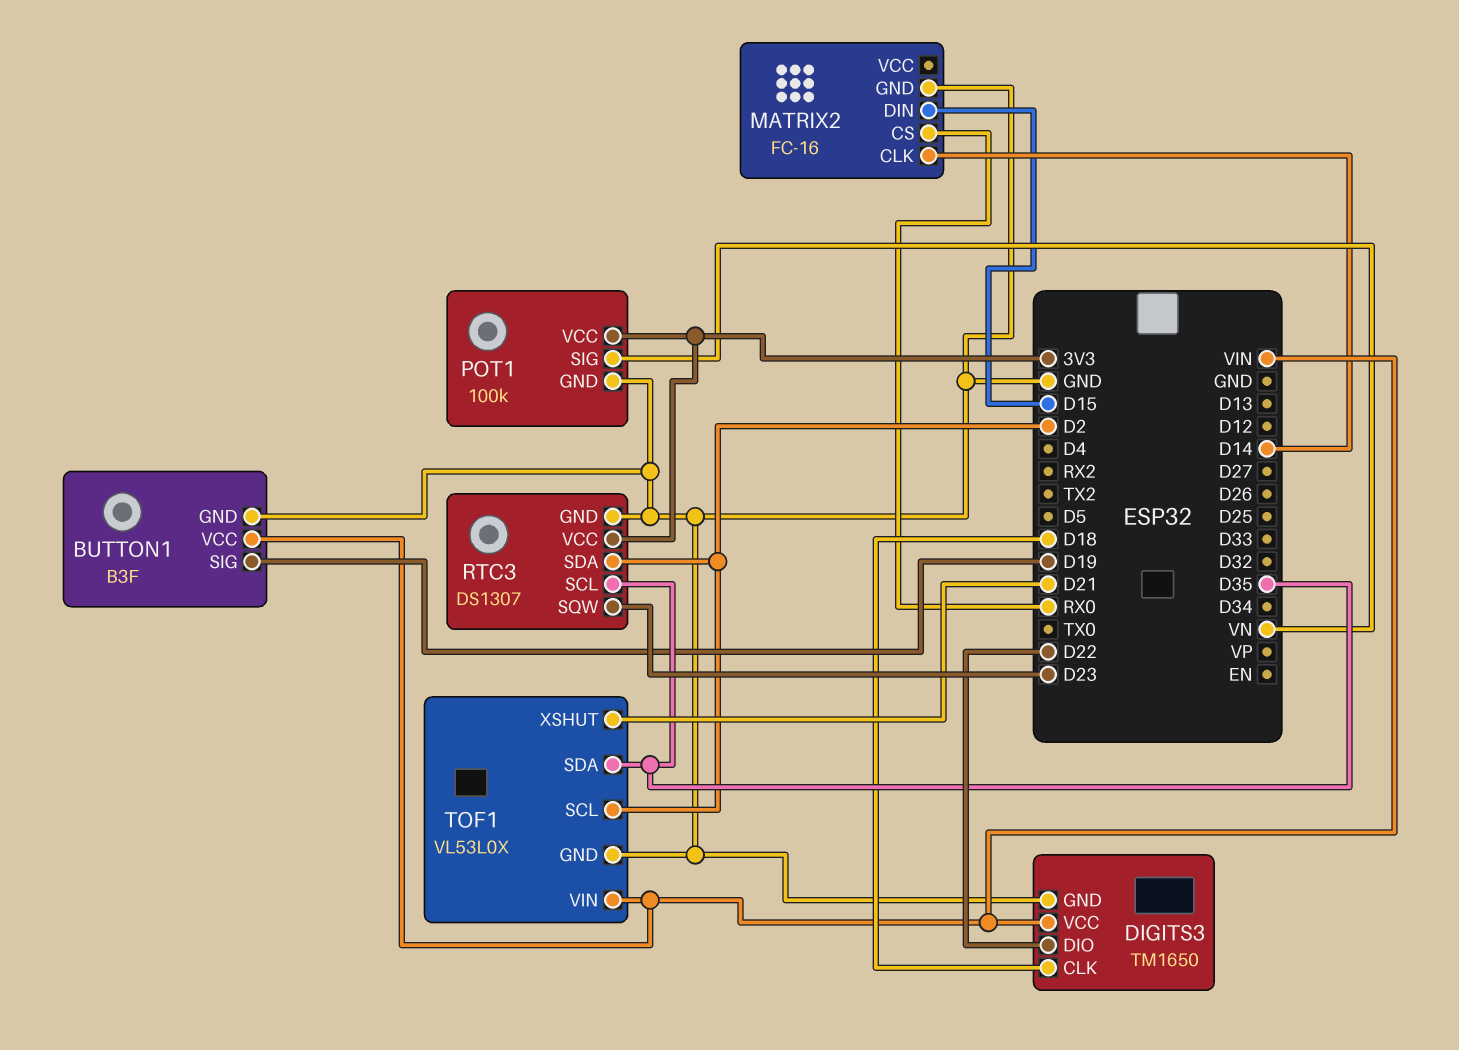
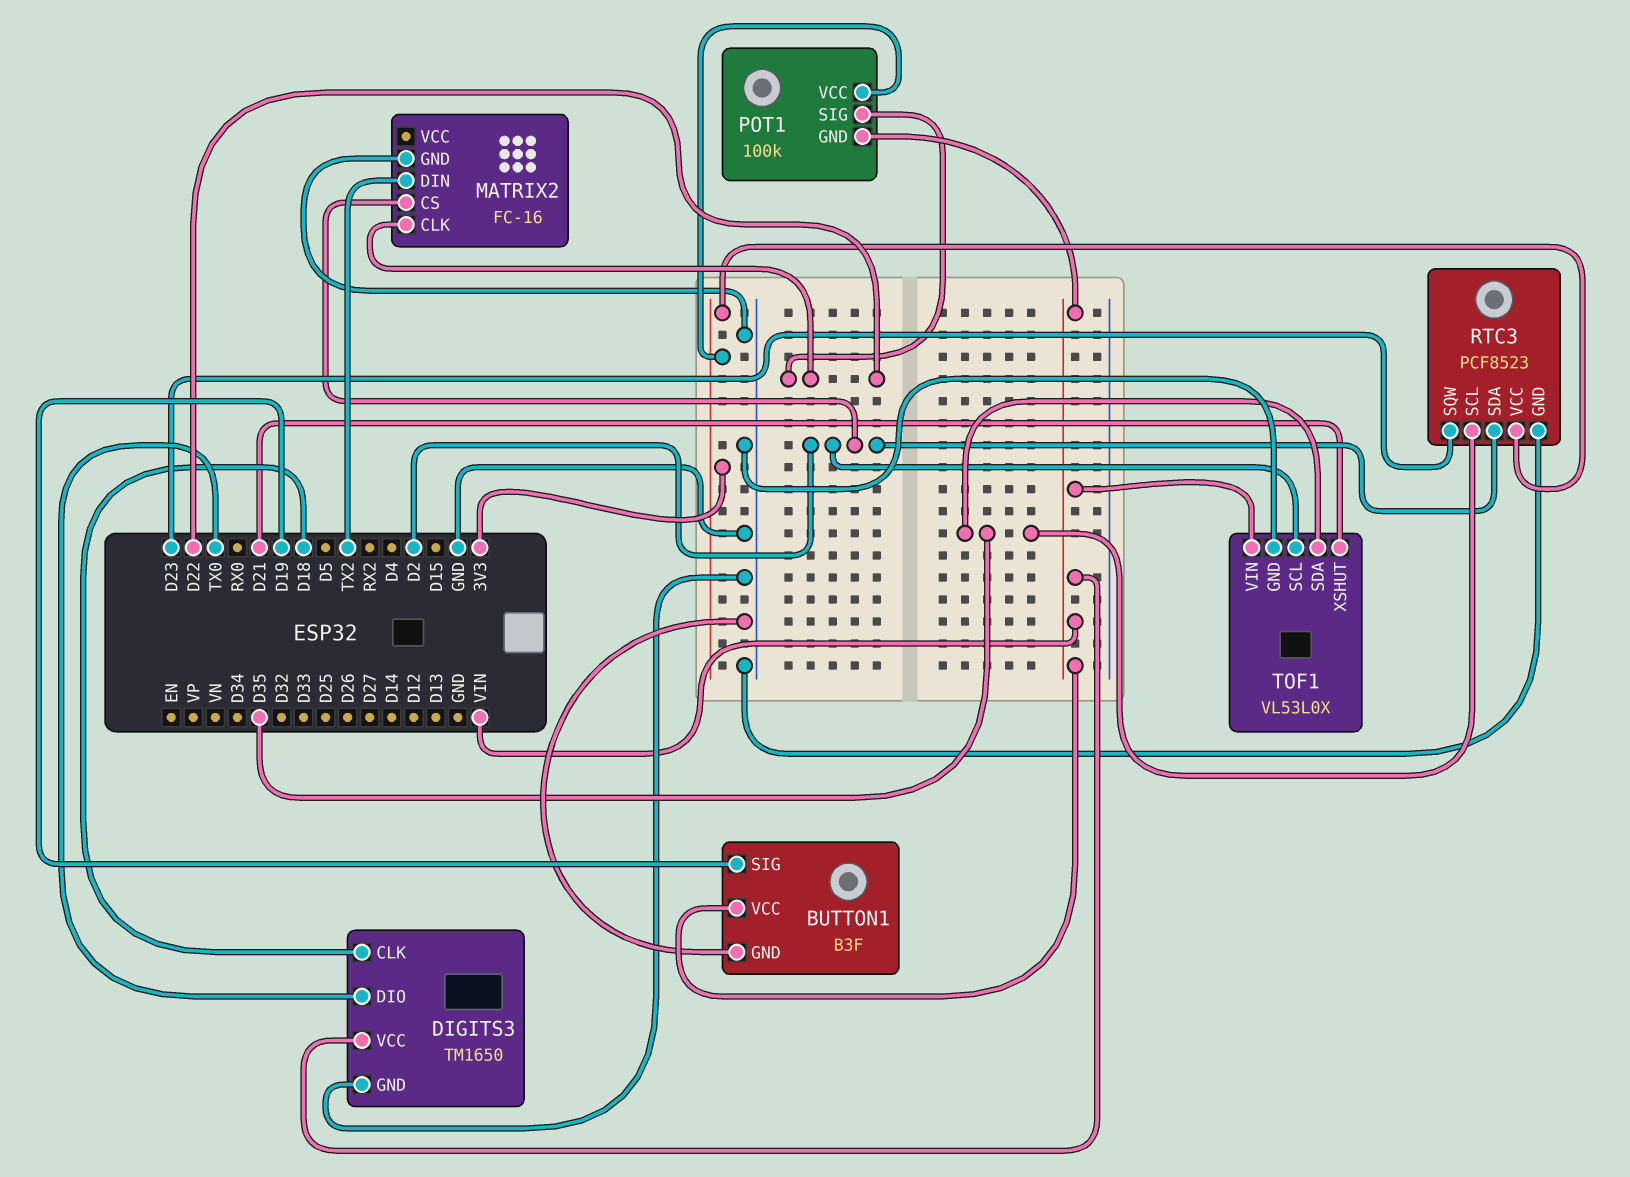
DIGITS3 pin DIO: D22 -> TX0
MATRIX2 pin CLK: D14 -> D22
MATRIX2 pin CS: RX0 -> D2
MATRIX2 pin DIN: D15 -> TX2
POT1 pin GND: GND -> VIN
POT1 pin SIG: VN -> D22
RTC3: DS1307 -> PCF8523

